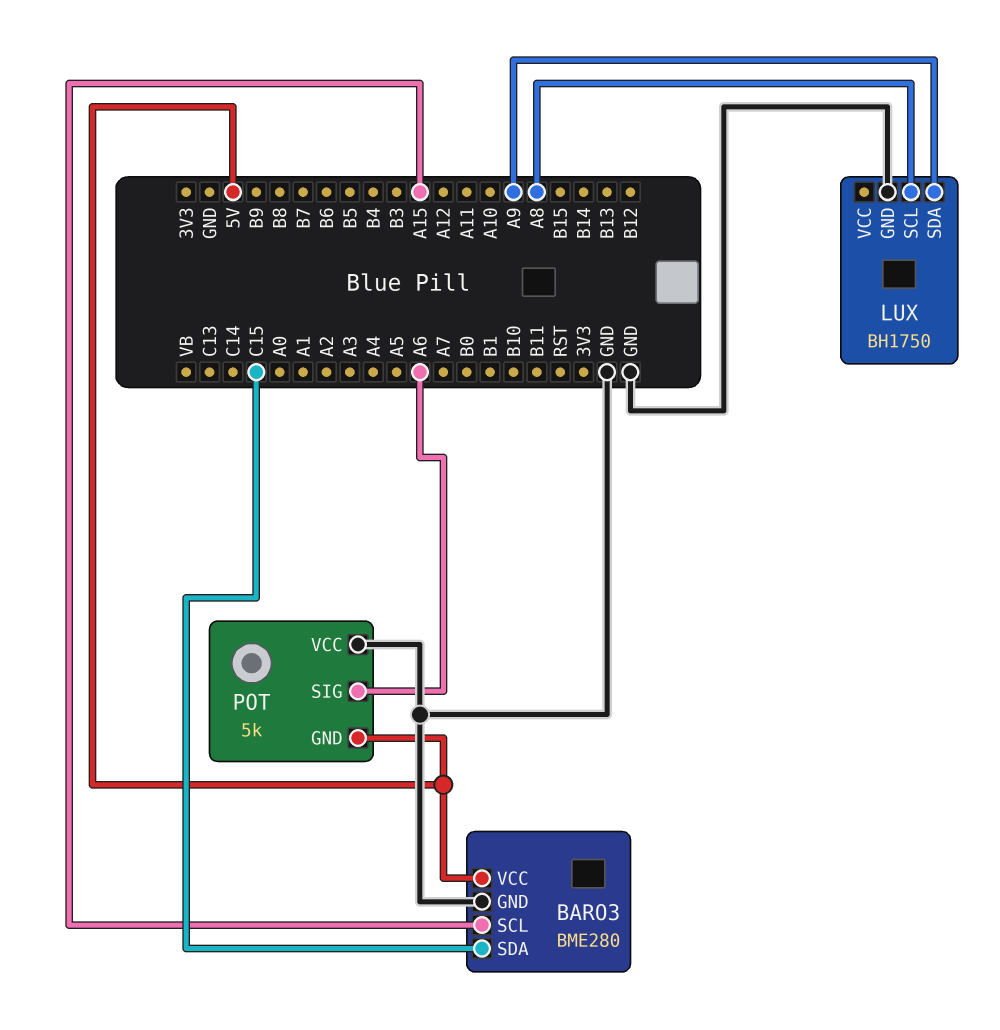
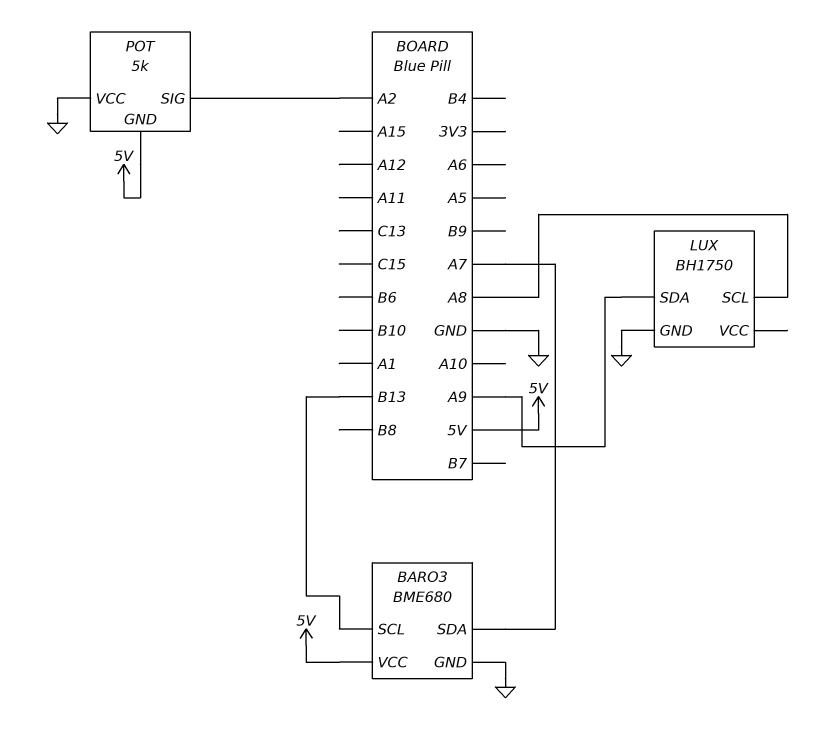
BARO3: BME280 -> BME680
BARO3 pin SCL: A15 -> B13
BARO3 pin SDA: C15 -> A7
POT pin SIG: A6 -> A2

